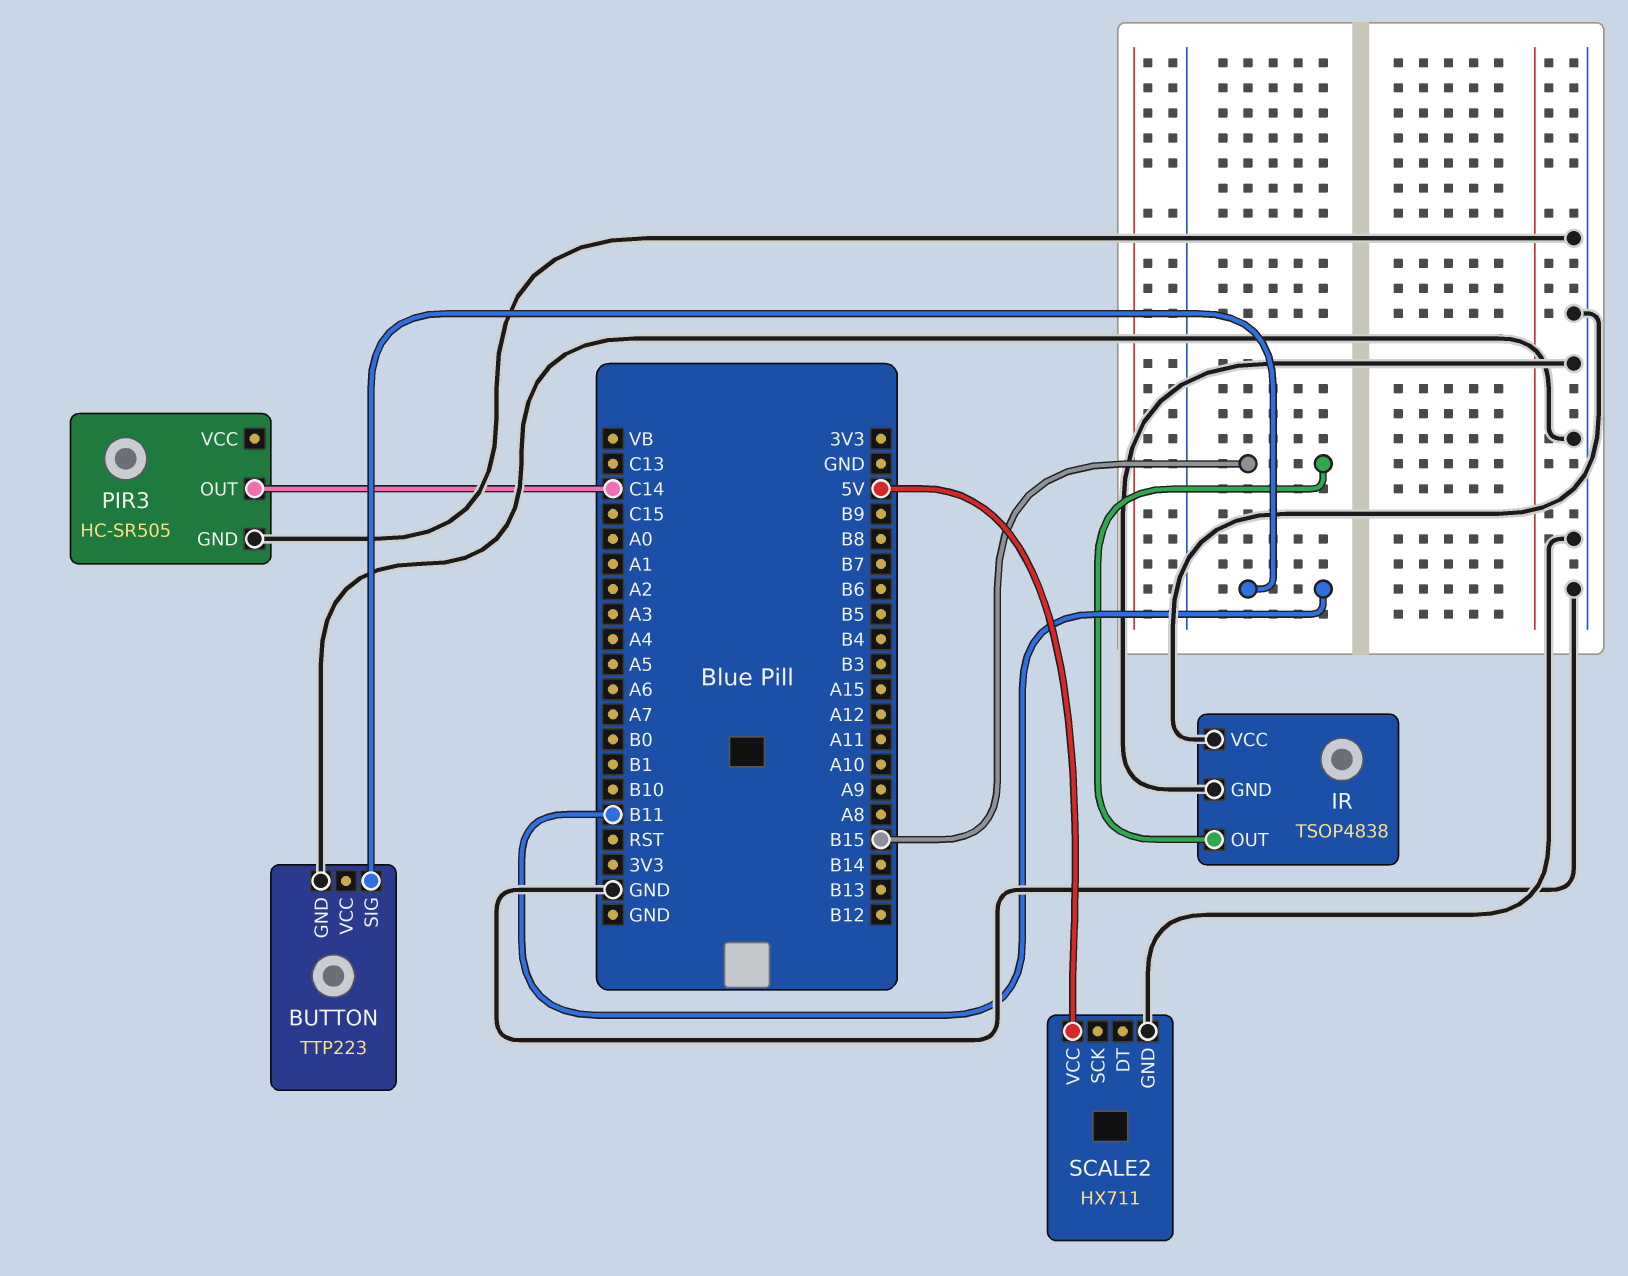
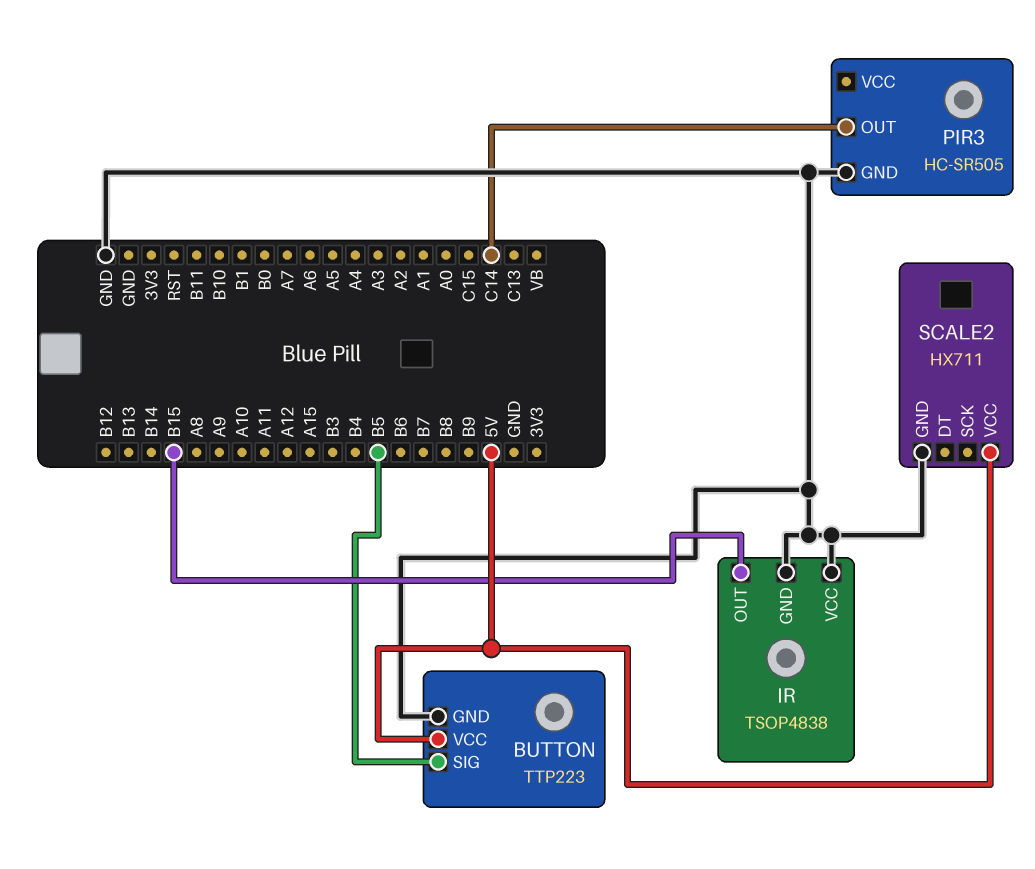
BUTTON pin SIG: B11 -> B5
BUTTON pin VCC: none -> 5V

